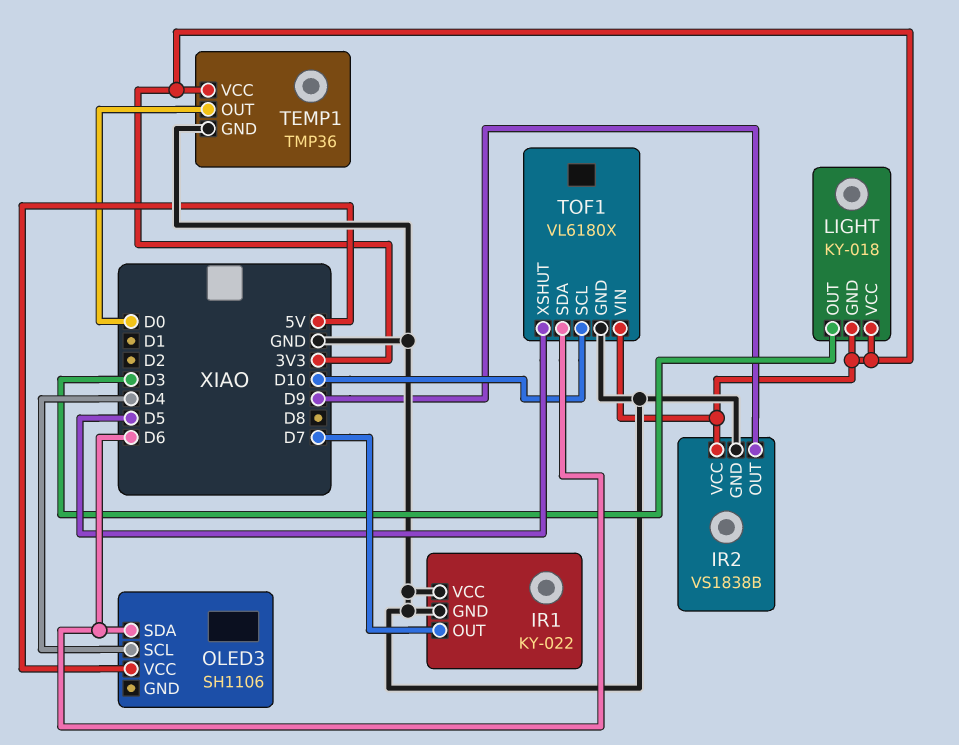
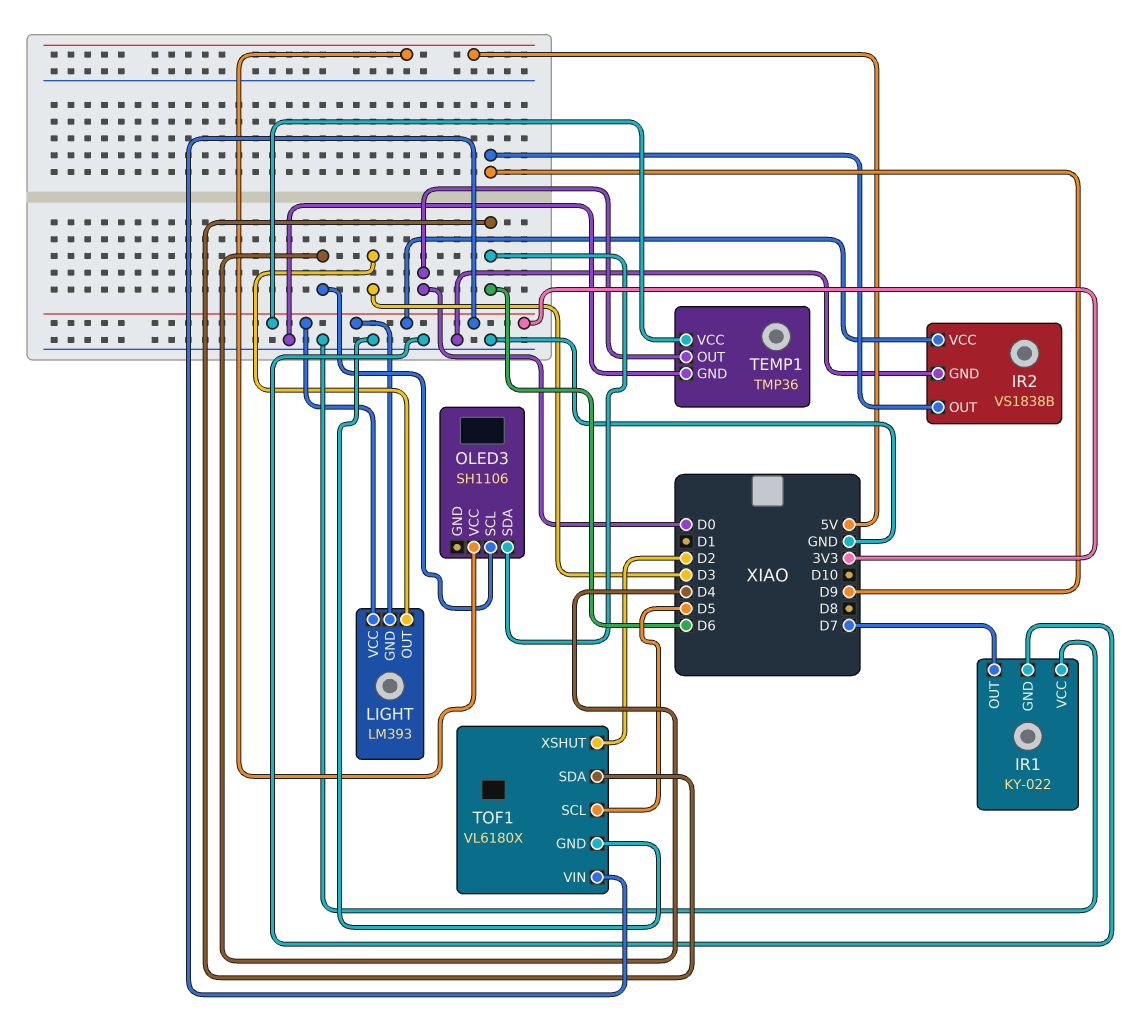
LIGHT: KY-018 -> LM393
TOF1 pin SCL: D10 -> D5
TOF1 pin XSHUT: D5 -> D2

